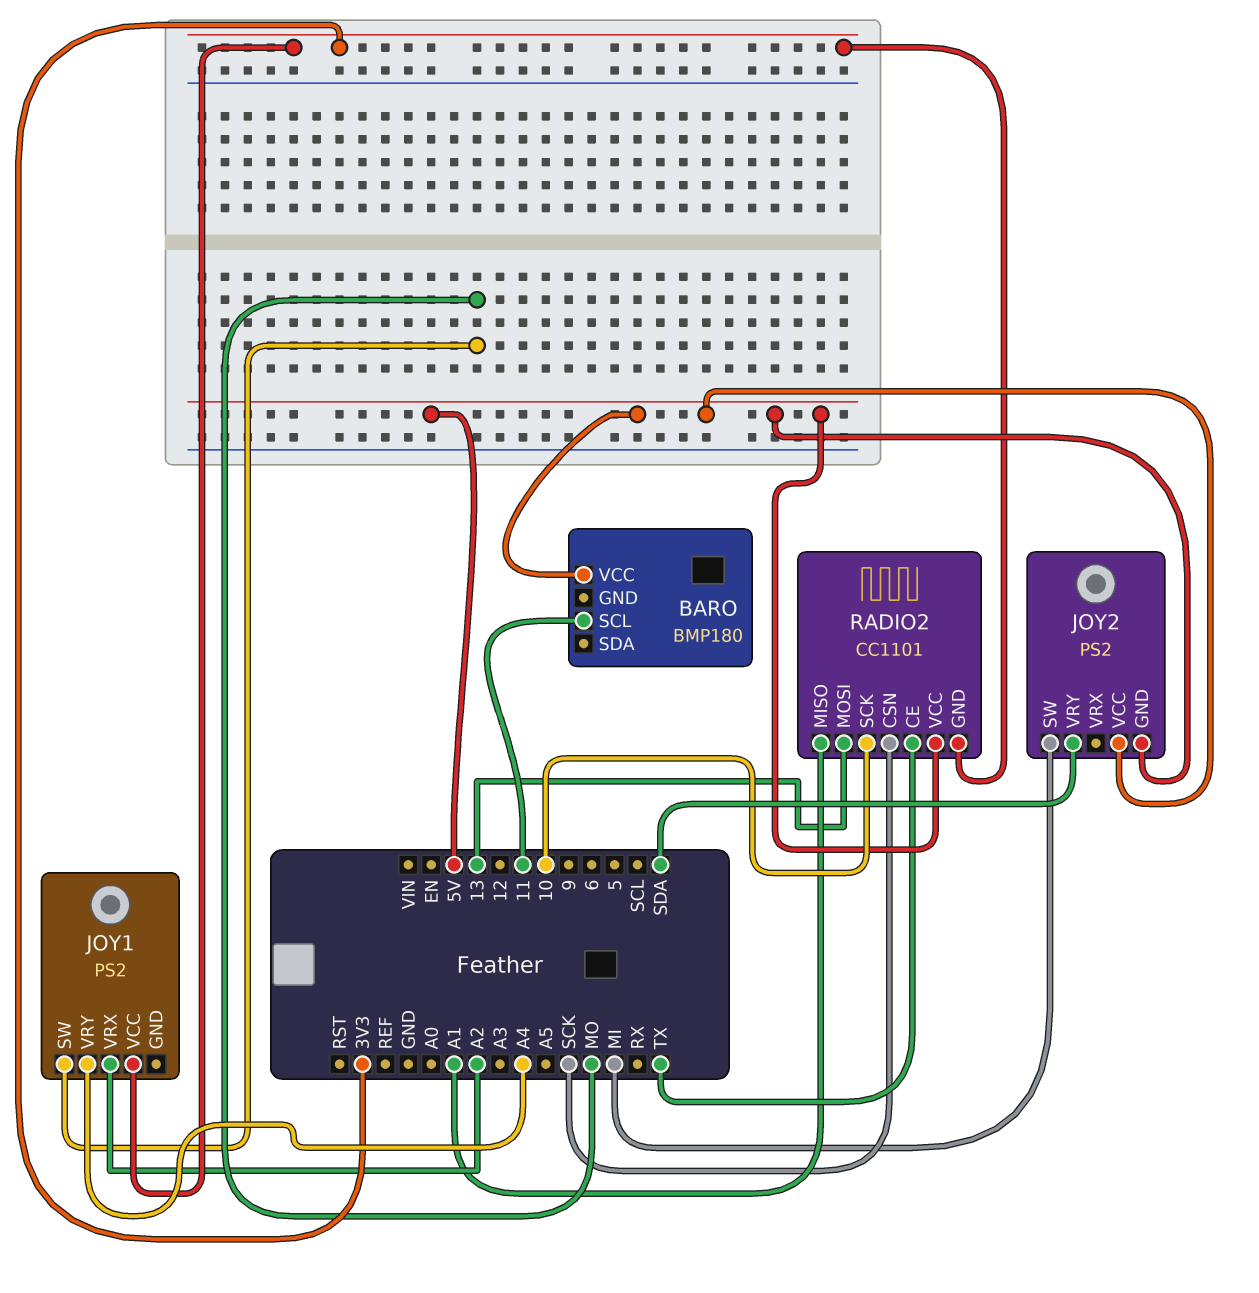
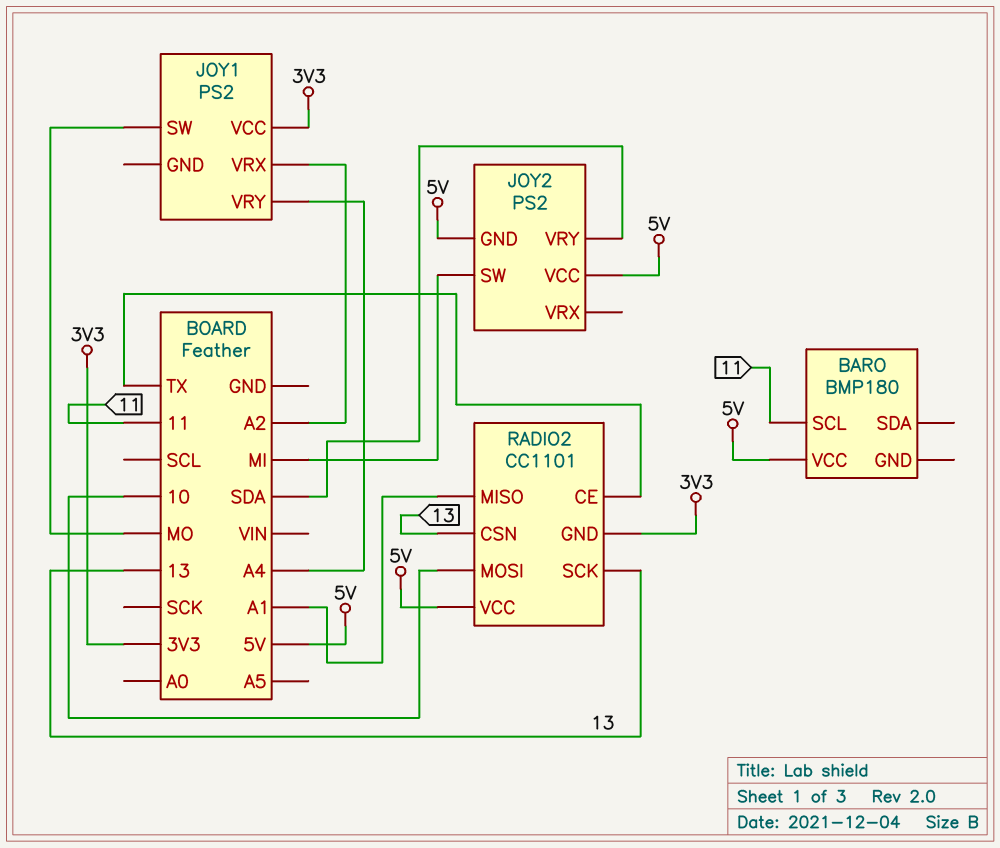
RADIO2 pin CSN: SCK -> 13
RADIO2 pin MOSI: 13 -> 10
RADIO2 pin SCK: 10 -> 13

